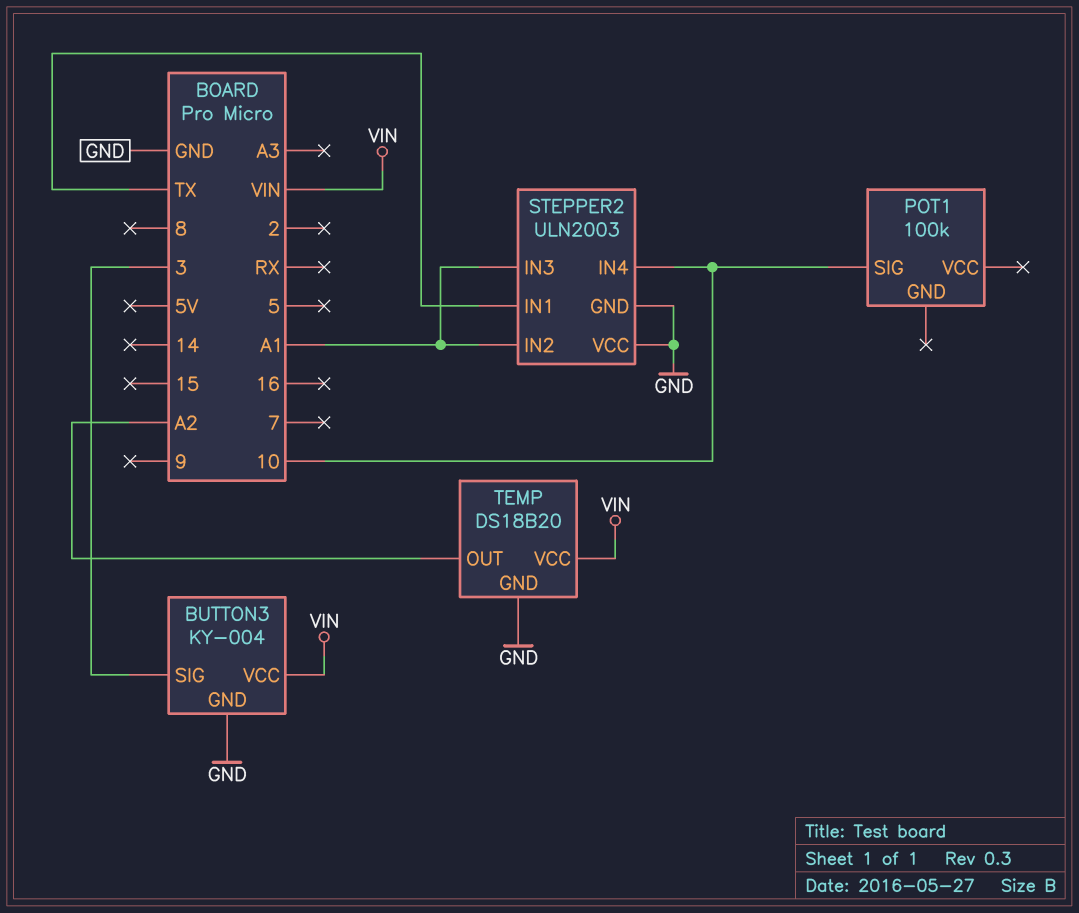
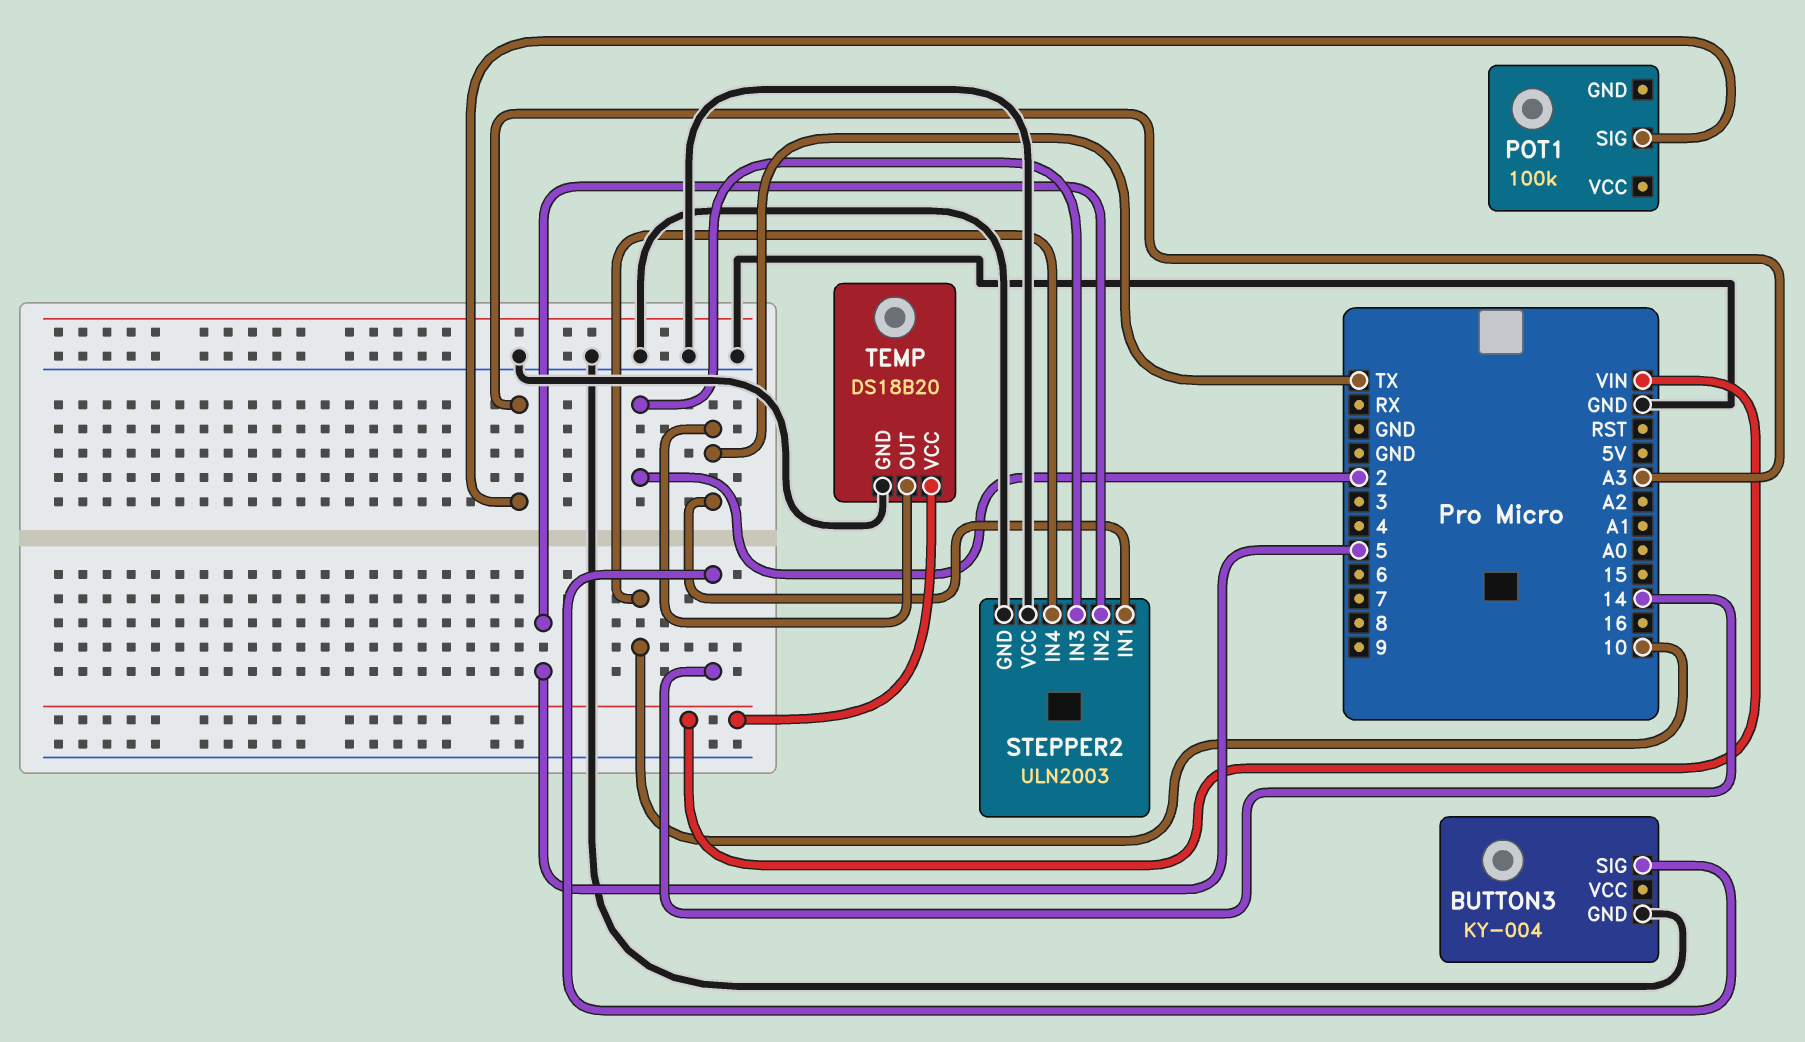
BUTTON3 pin SIG: 3 -> 14
BUTTON3 pin VCC: VIN -> none
POT1 pin SIG: 10 -> A3
STEPPER2 pin IN2: A1 -> 5
STEPPER2 pin IN3: A1 -> 2
TEMP pin OUT: A2 -> TX

